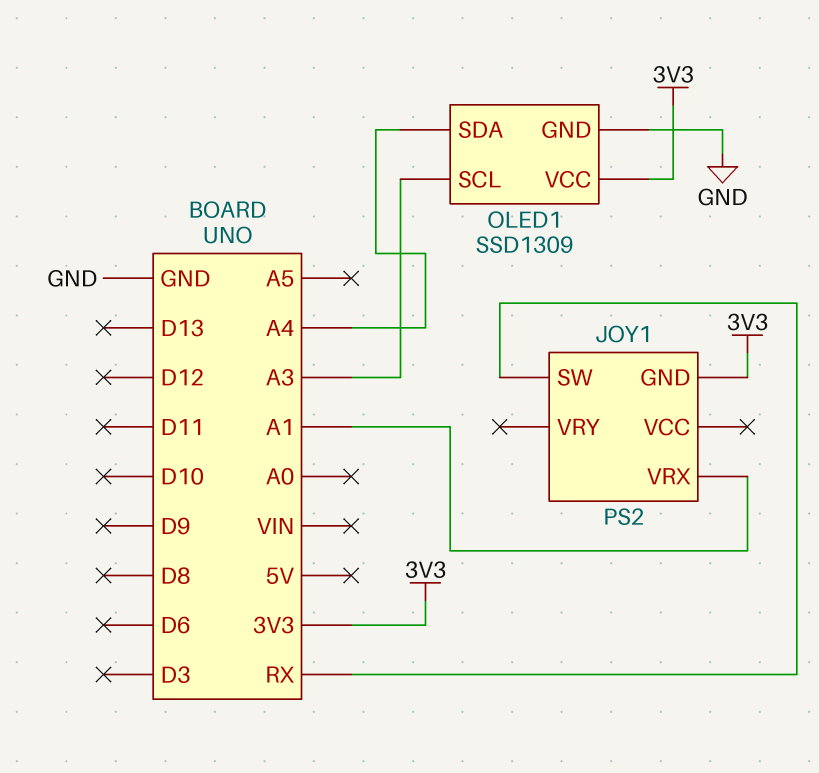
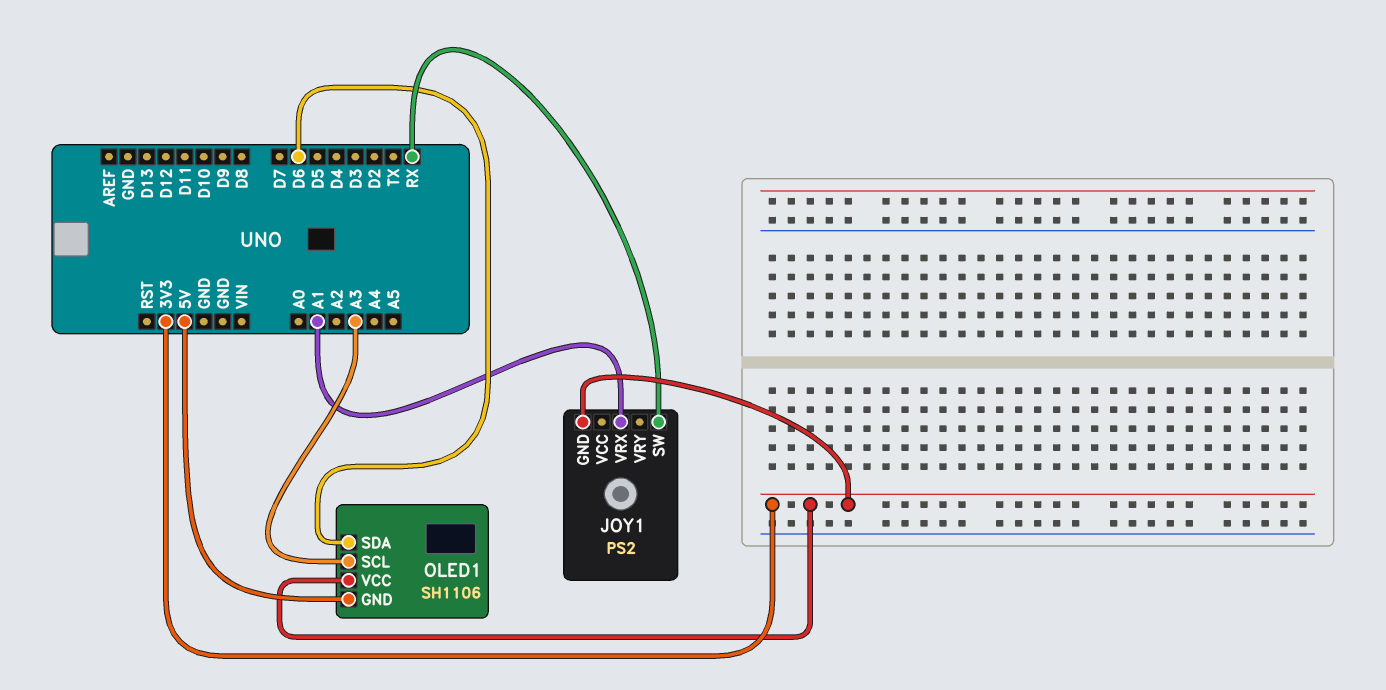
OLED1: SSD1309 -> SH1106
OLED1 pin GND: GND -> 5V
OLED1 pin SDA: A4 -> D6

